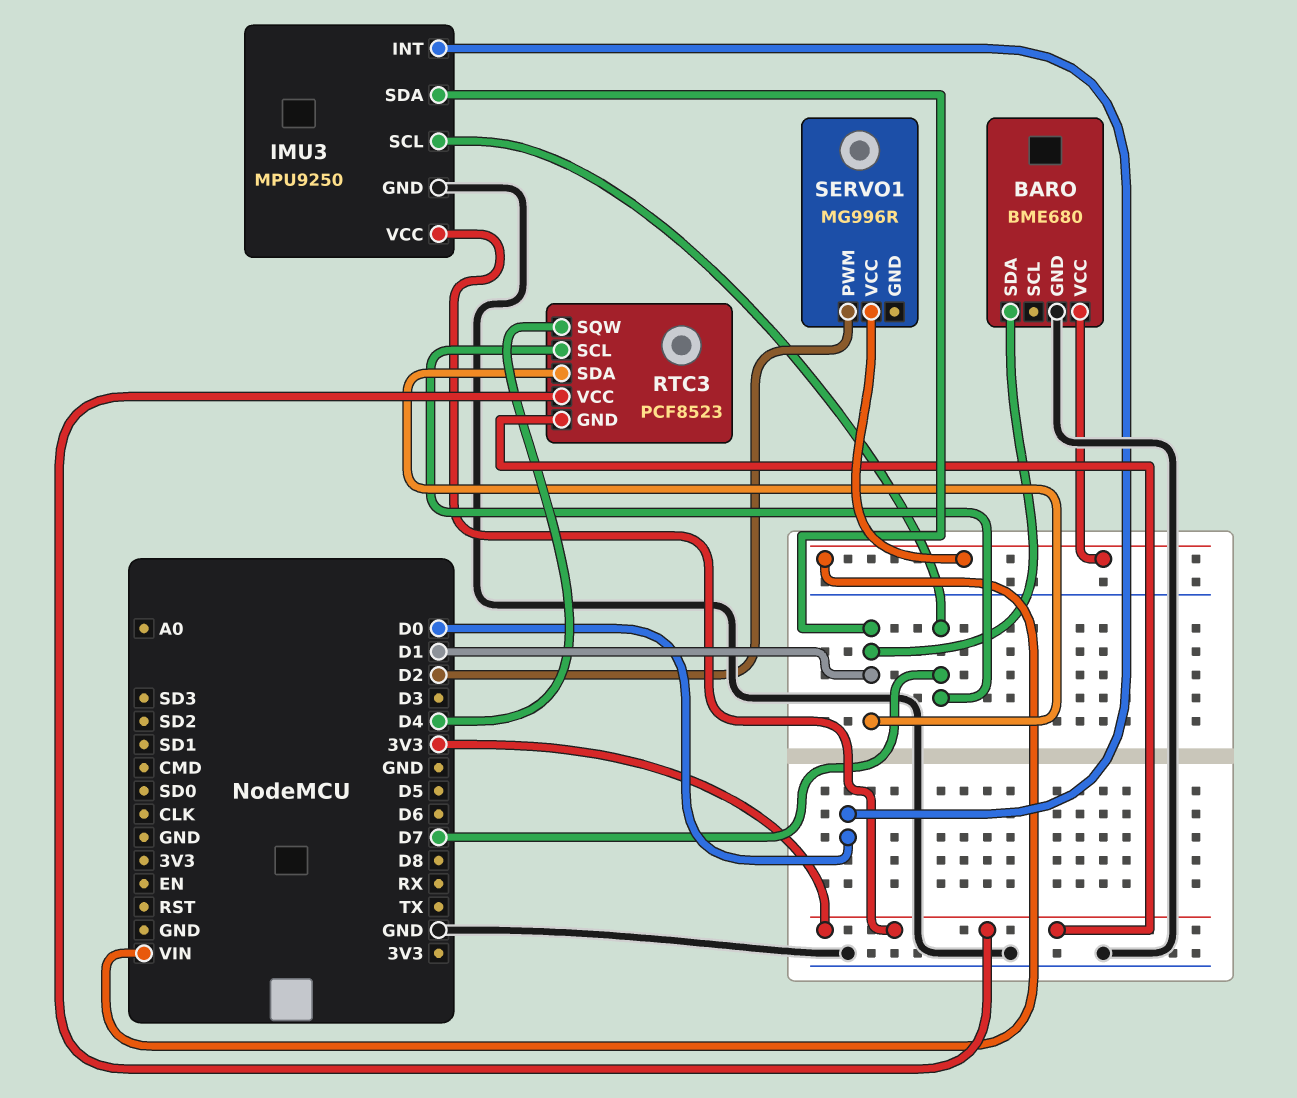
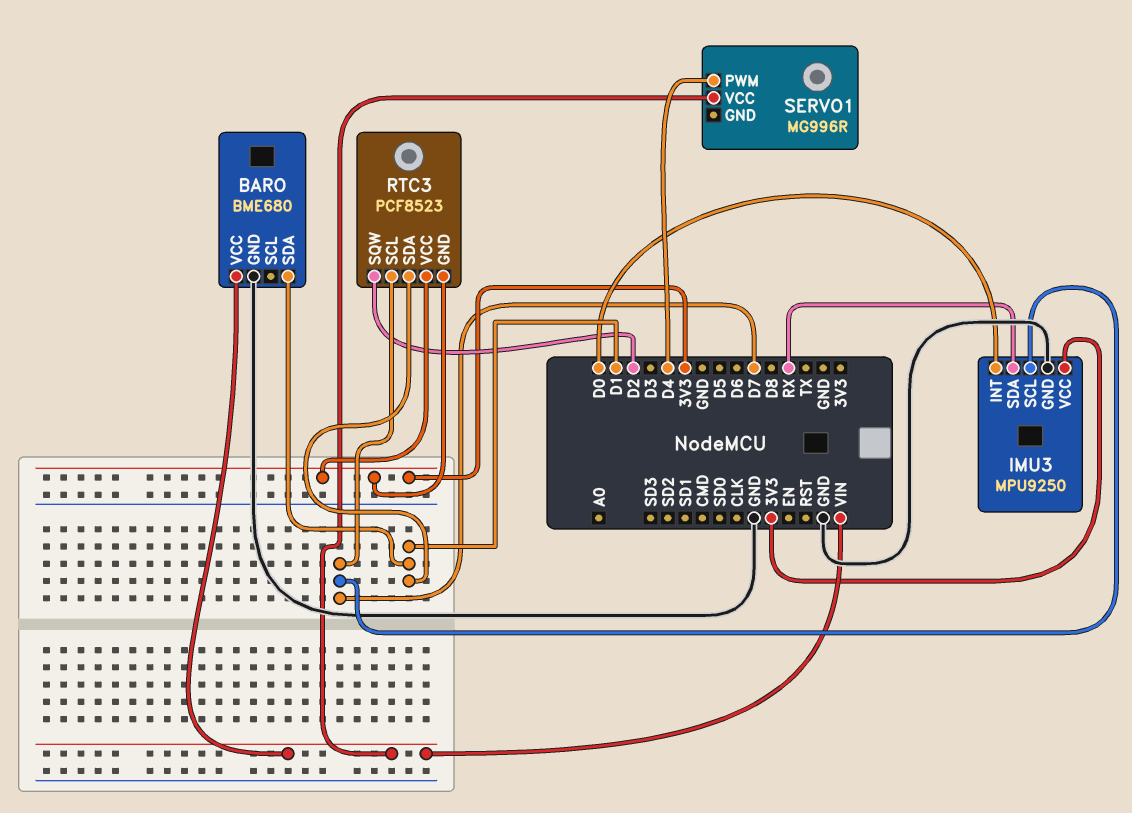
IMU3 pin SDA: D1 -> RX
RTC3 pin SQW: D4 -> D2
SERVO1 pin PWM: D2 -> D4

